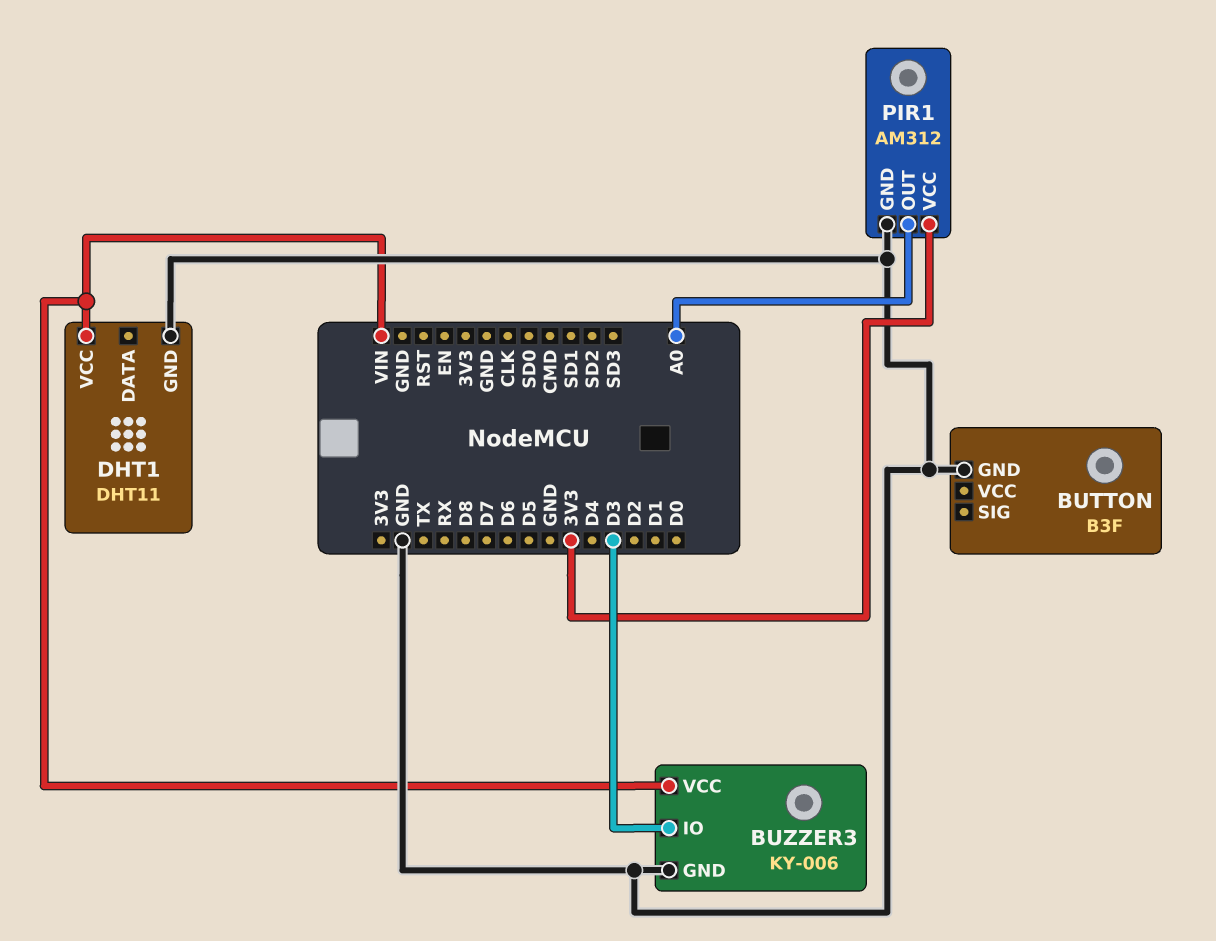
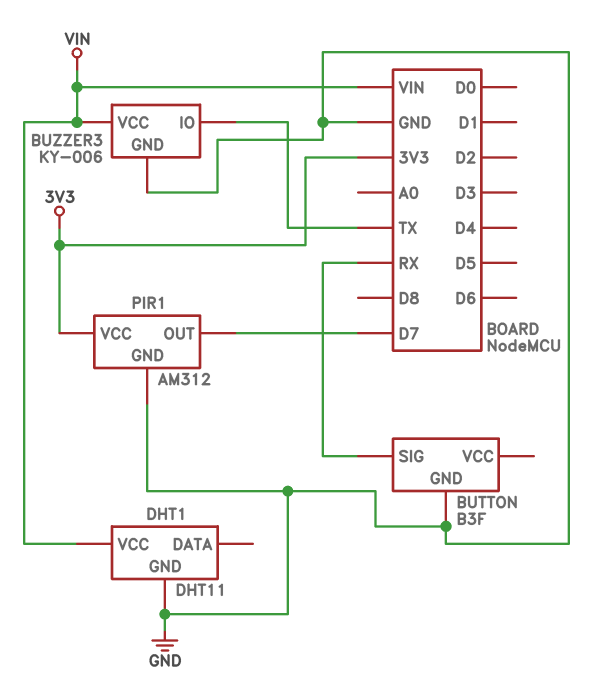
BUTTON pin SIG: none -> RX
BUZZER3 pin IO: D3 -> TX
PIR1 pin OUT: A0 -> D7

